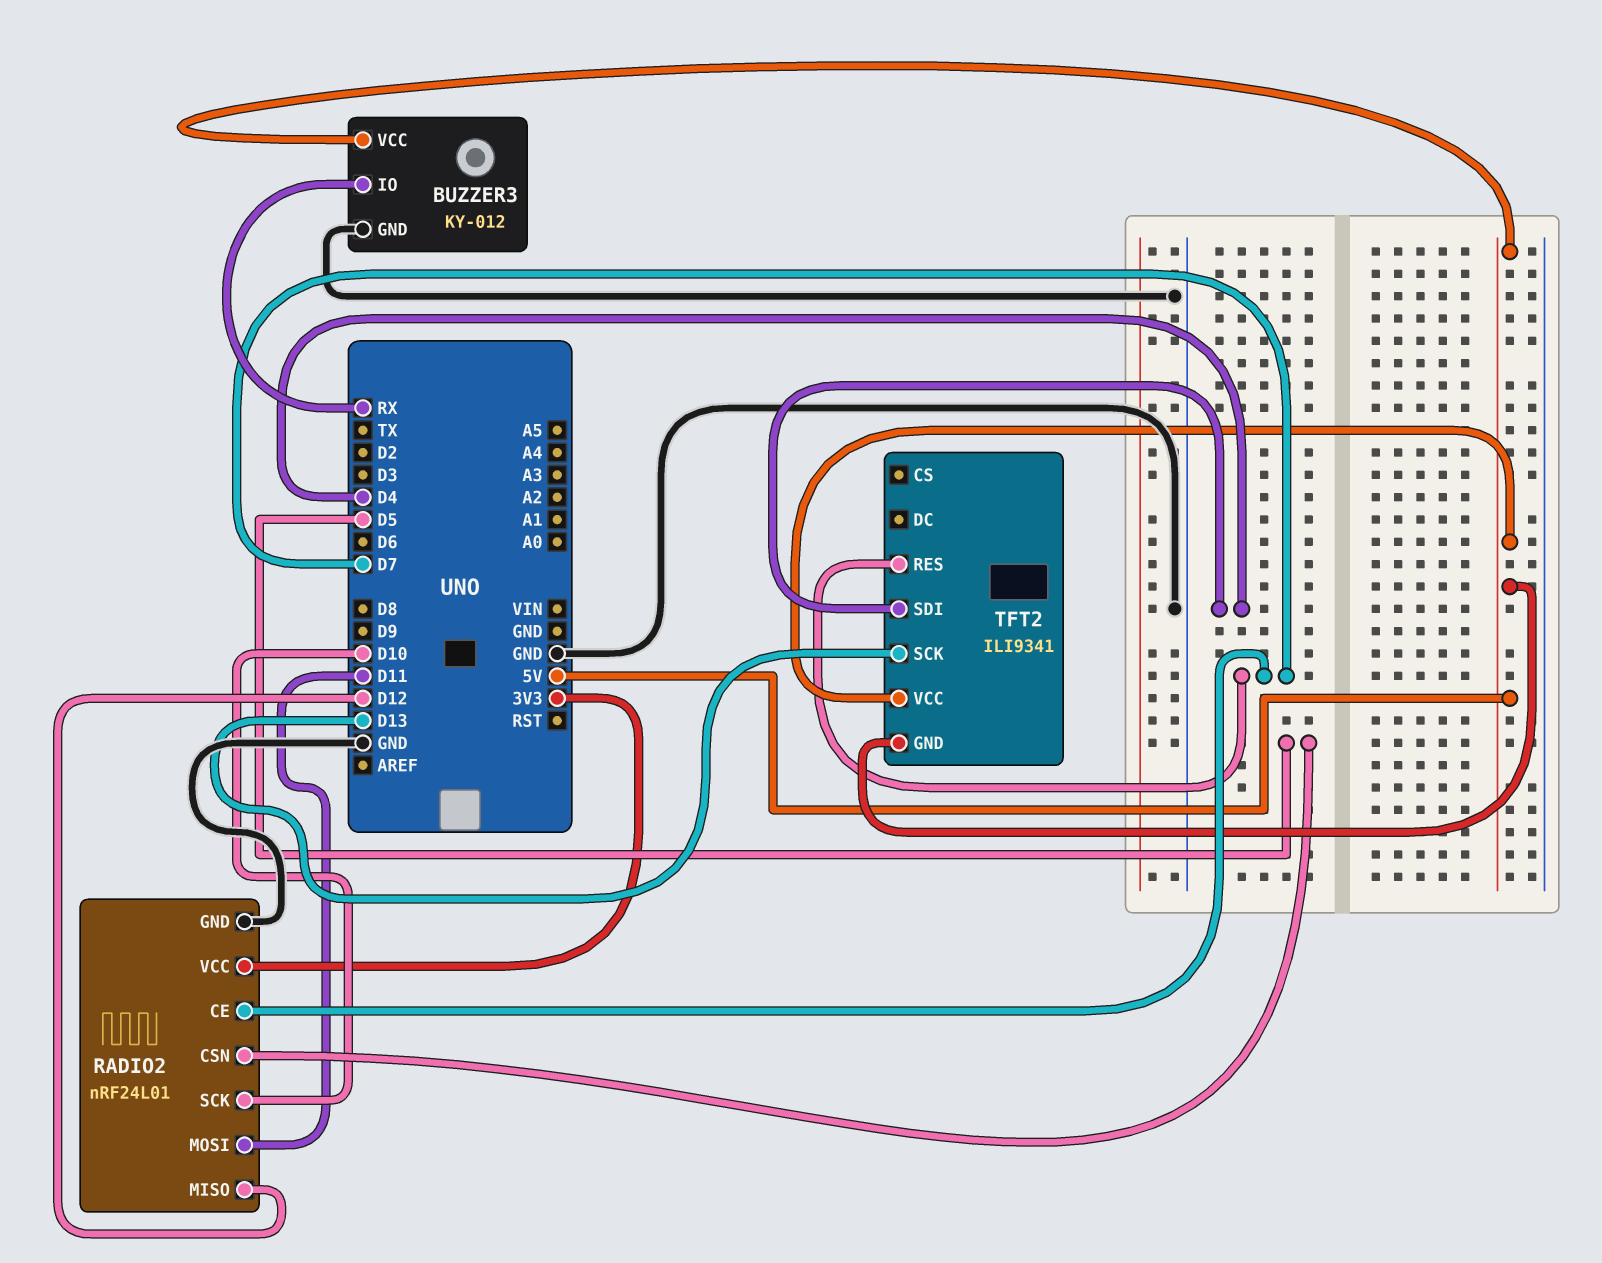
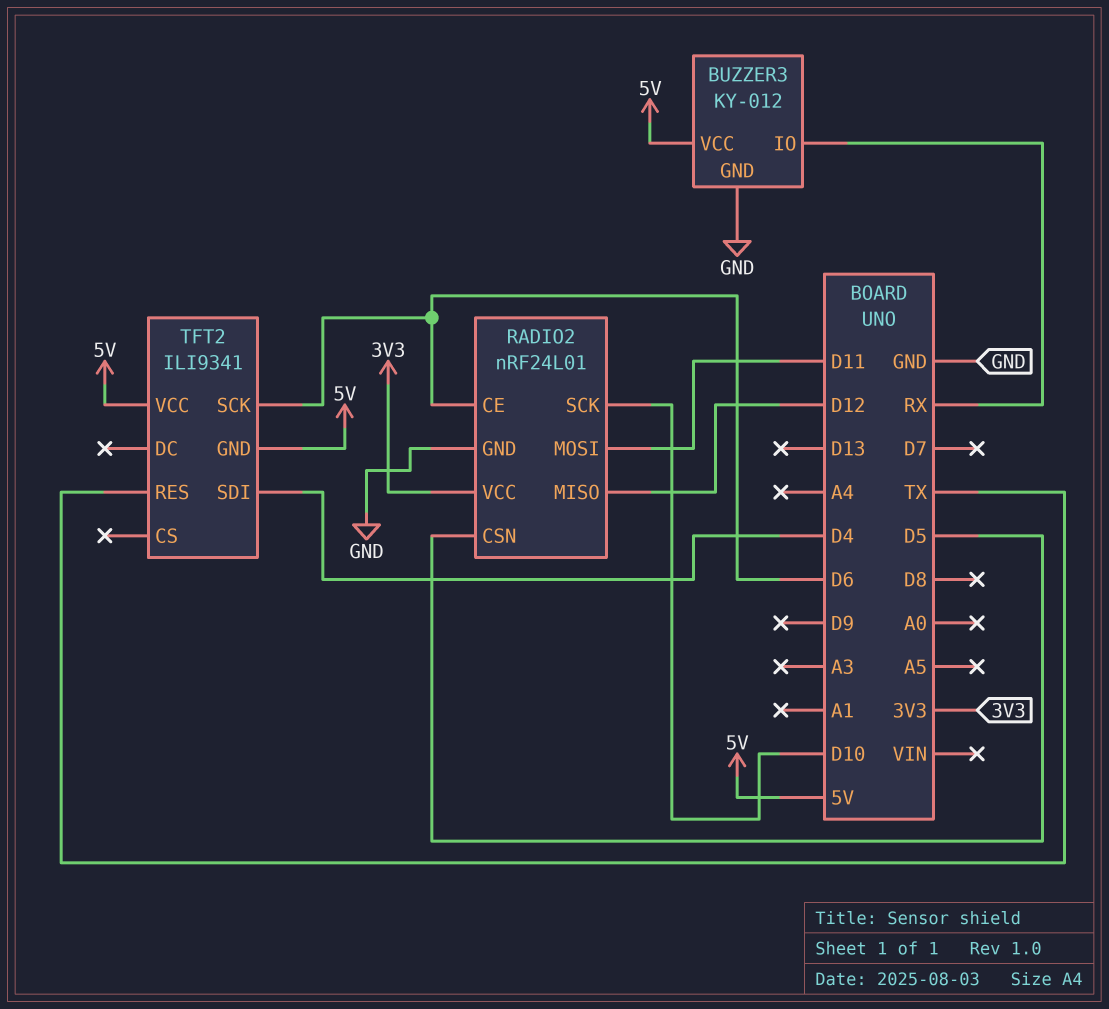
RADIO2 pin CE: D7 -> D6
TFT2 pin RES: D7 -> TX
TFT2 pin SCK: D13 -> D6

